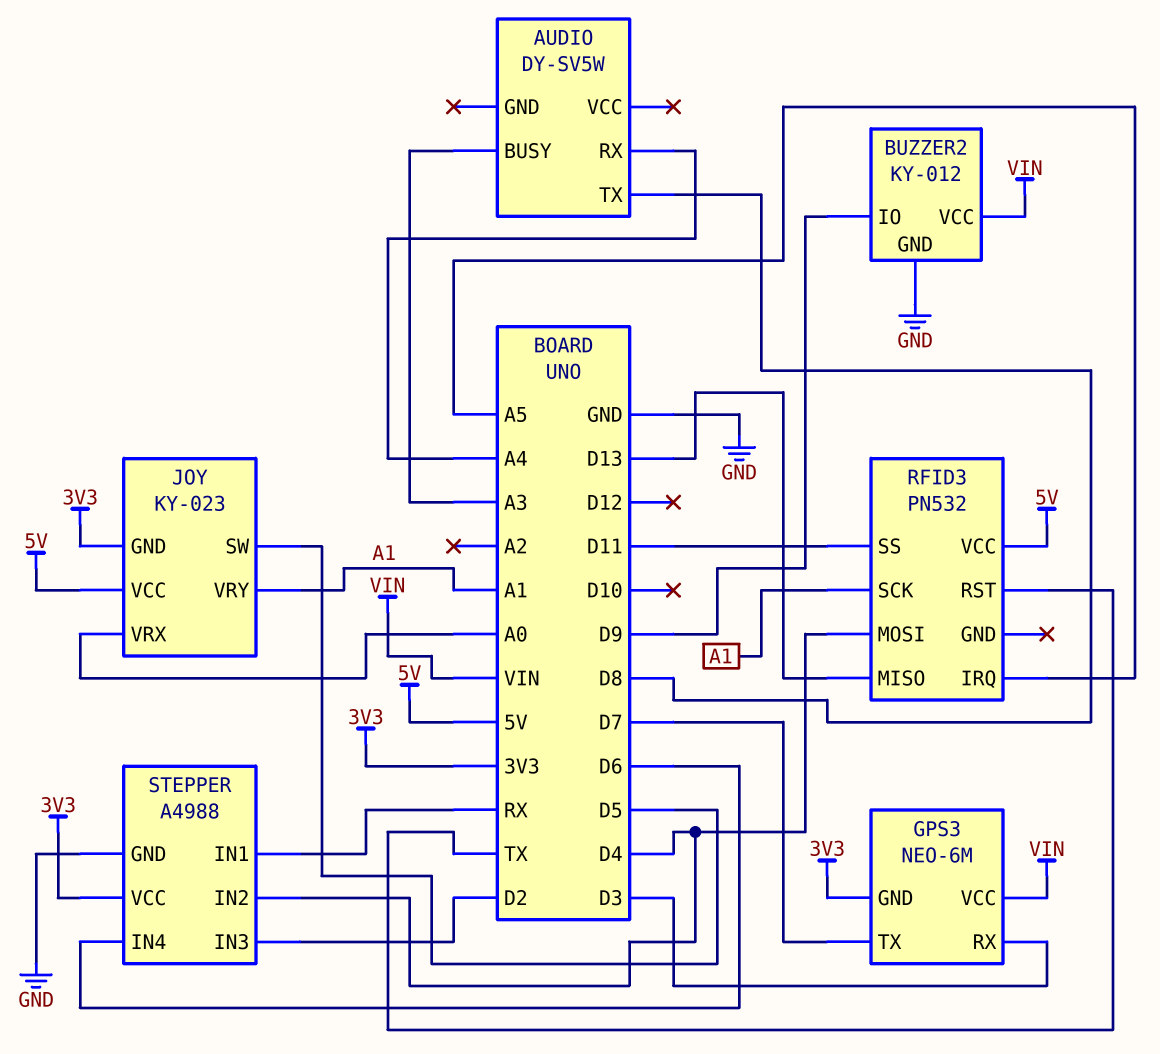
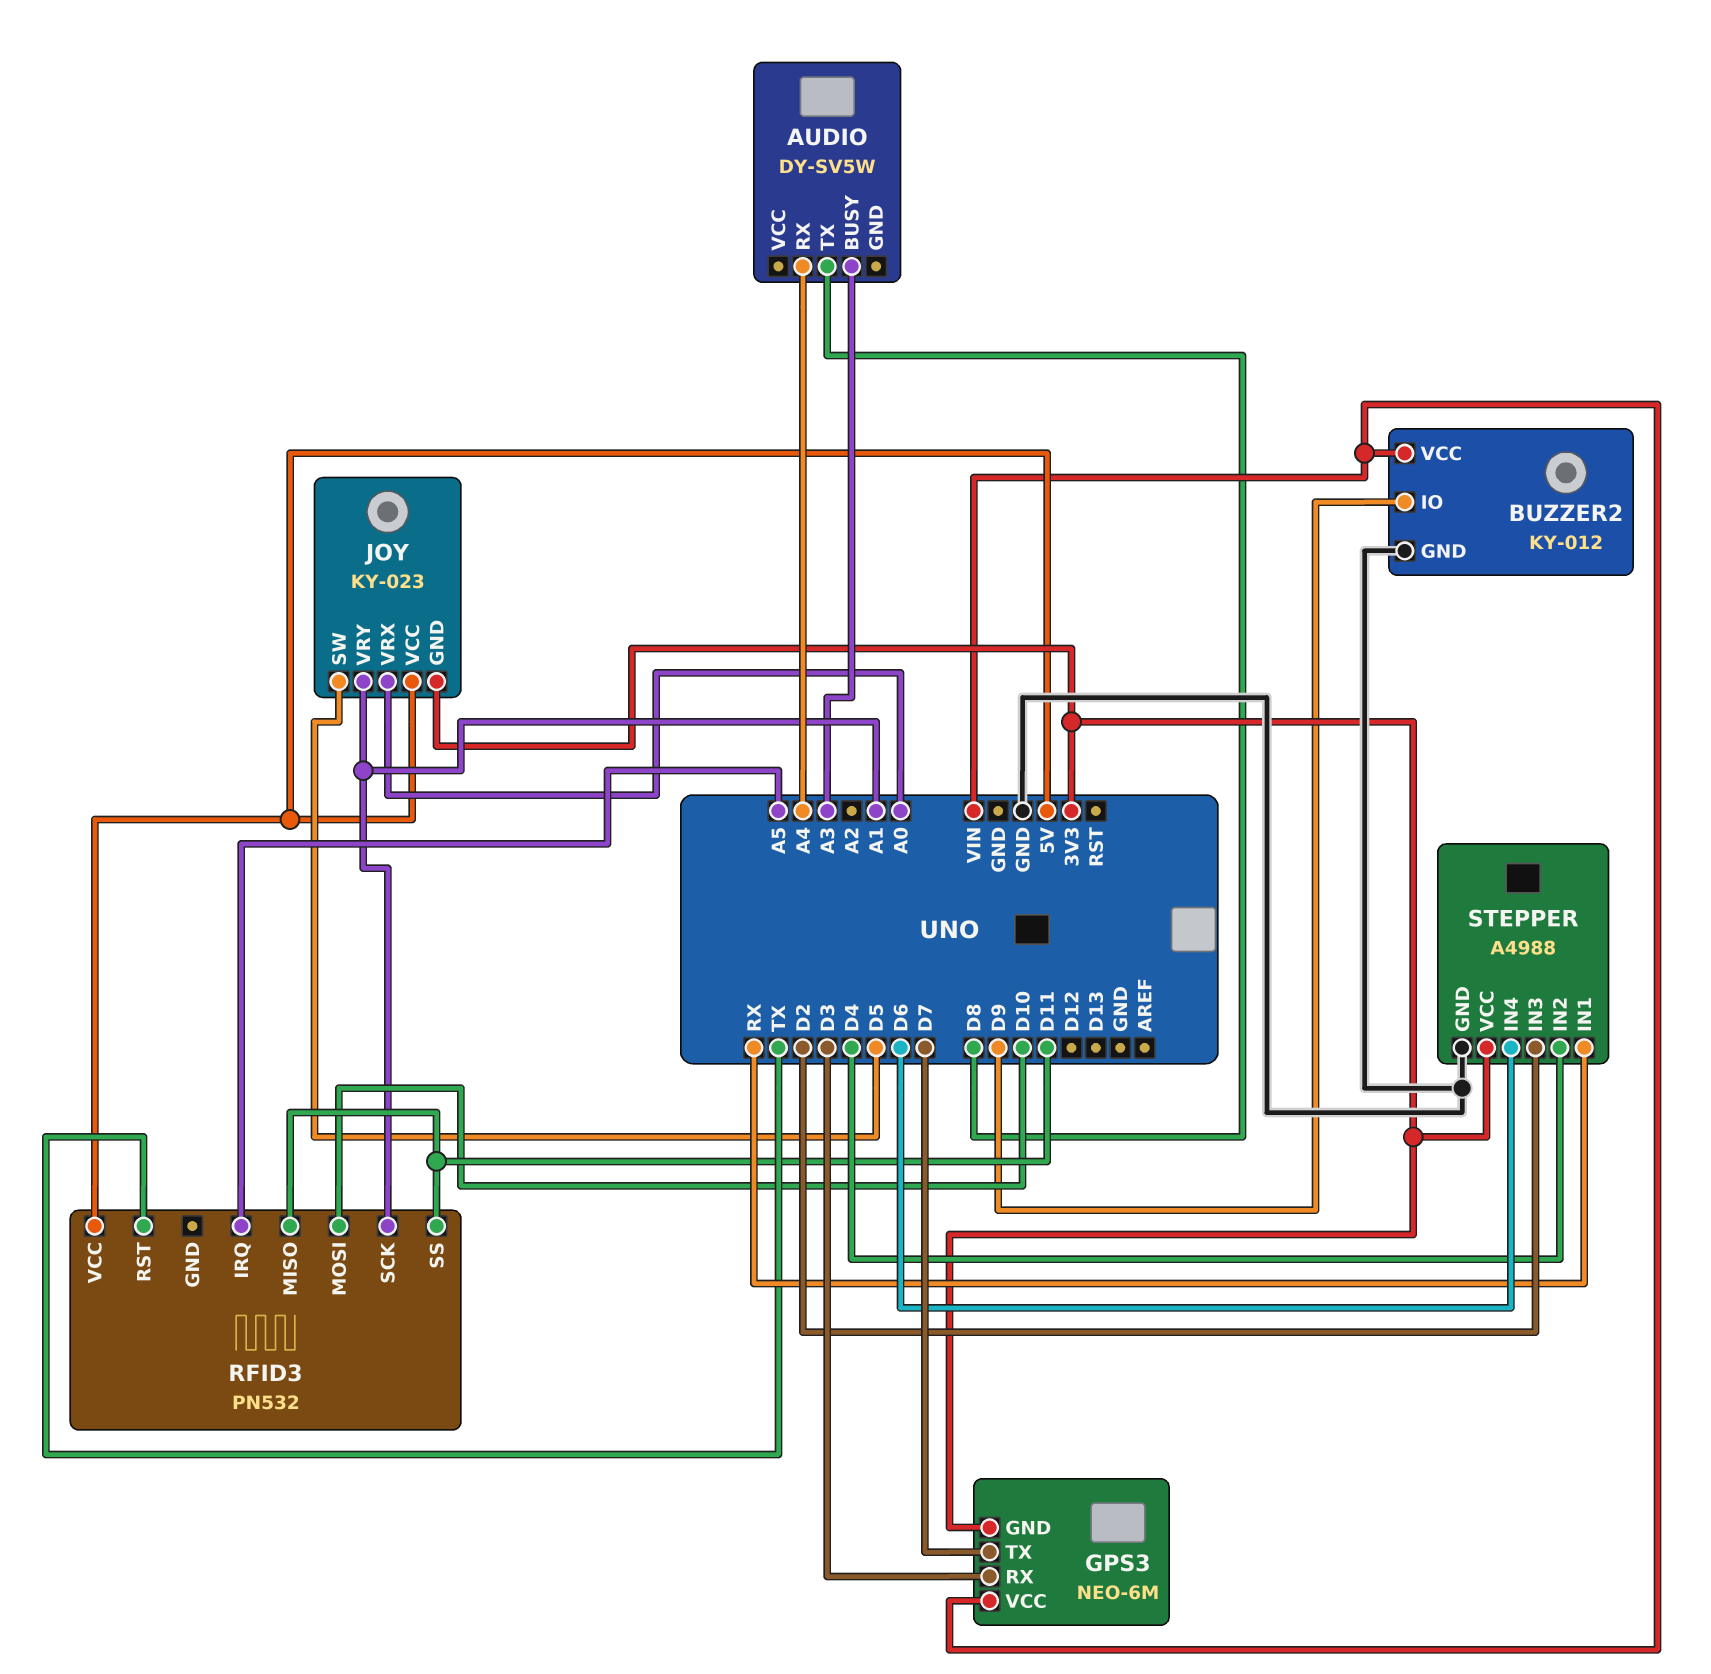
RFID3 pin MISO: D13 -> D11
RFID3 pin MOSI: D4 -> D10

